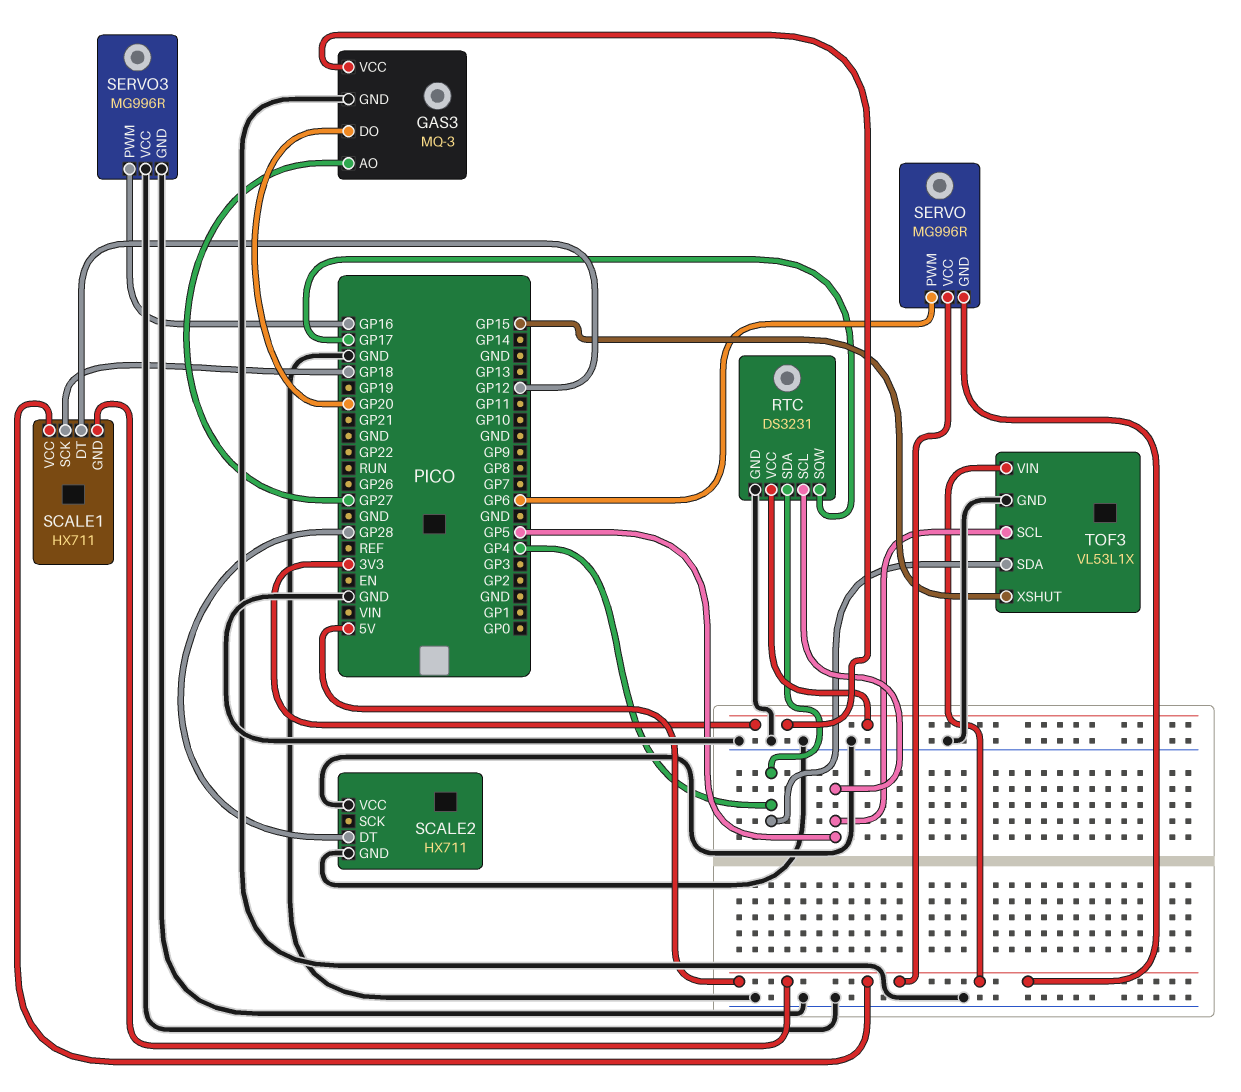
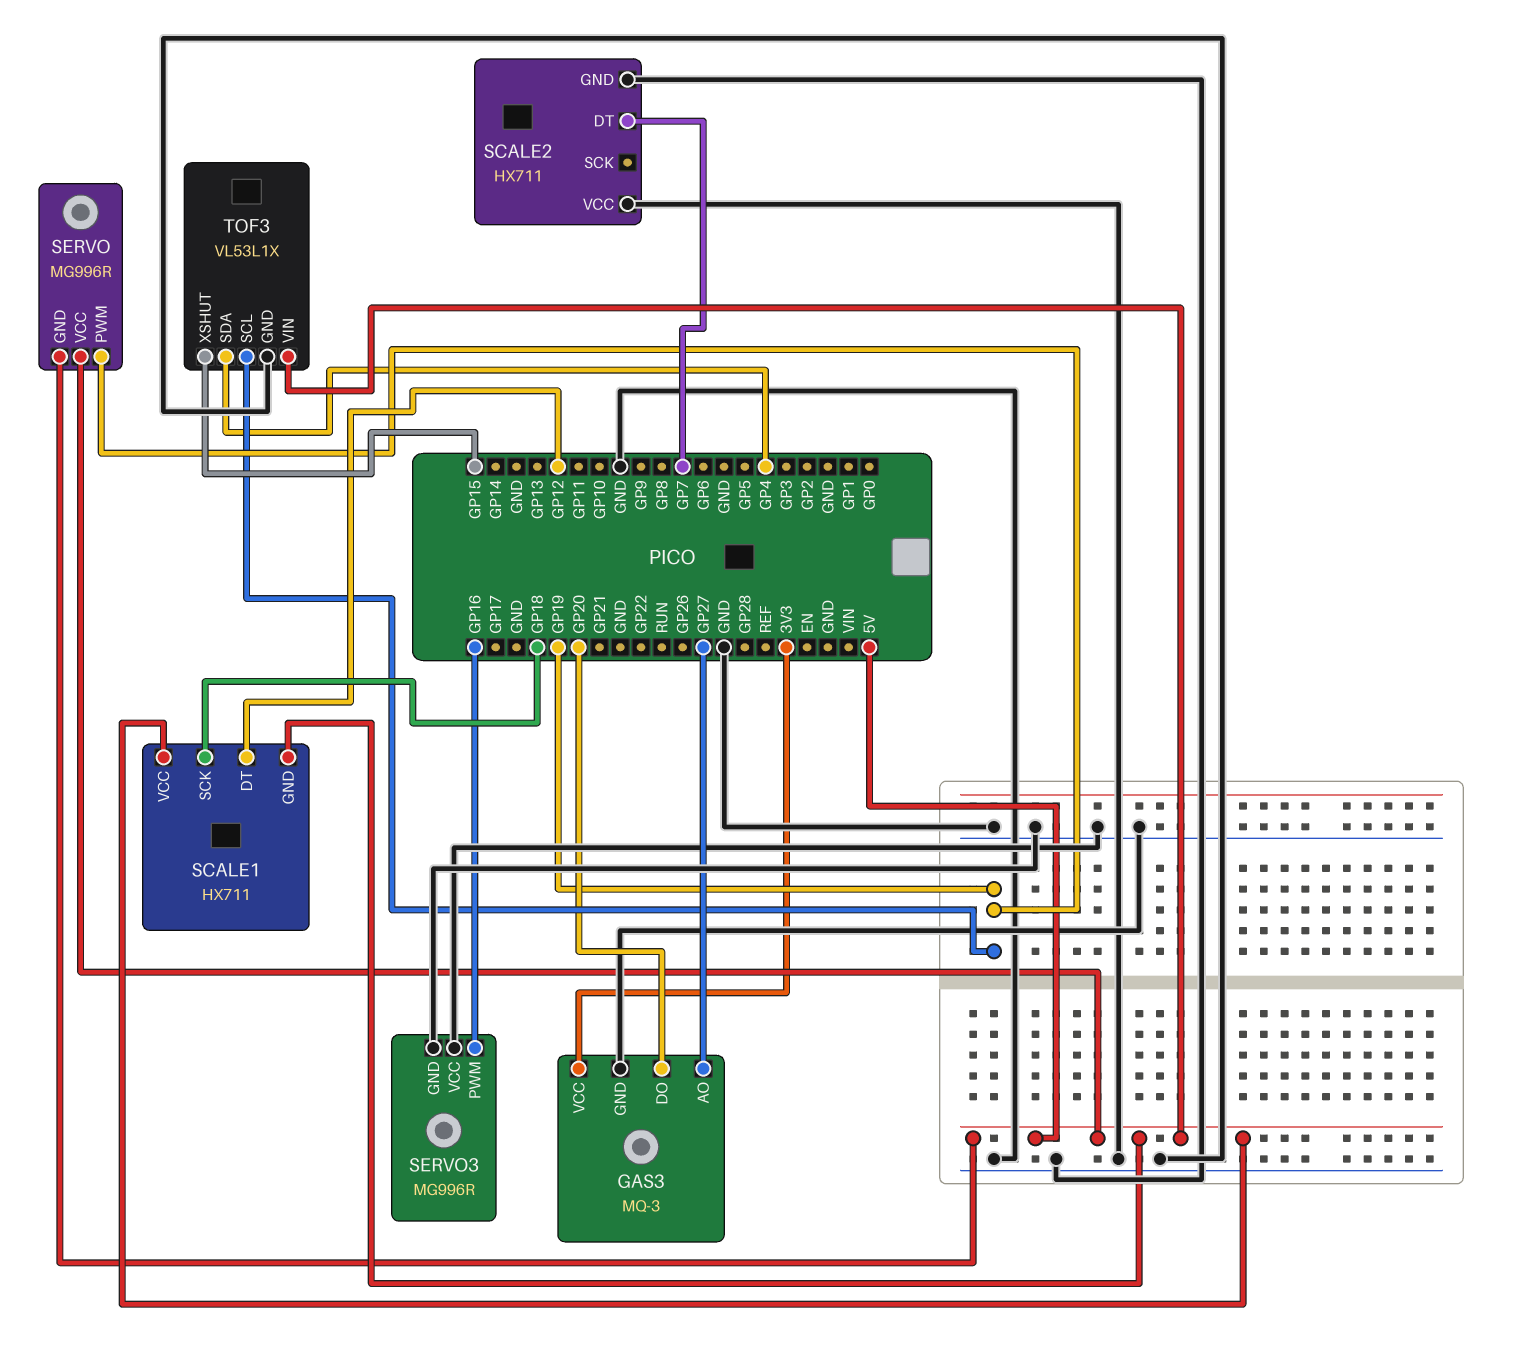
RTC: DS3231 -> none
RTC pin GND: GND -> none
RTC pin SCL: GP5 -> none
RTC pin SDA: GP4 -> none
RTC pin SQW: GP17 -> none
RTC pin VCC: 3V3 -> none
SCALE2 pin DT: GP28 -> GP7
SERVO pin PWM: GP6 -> GP19
TOF3 pin SCL: GP5 -> GP19

